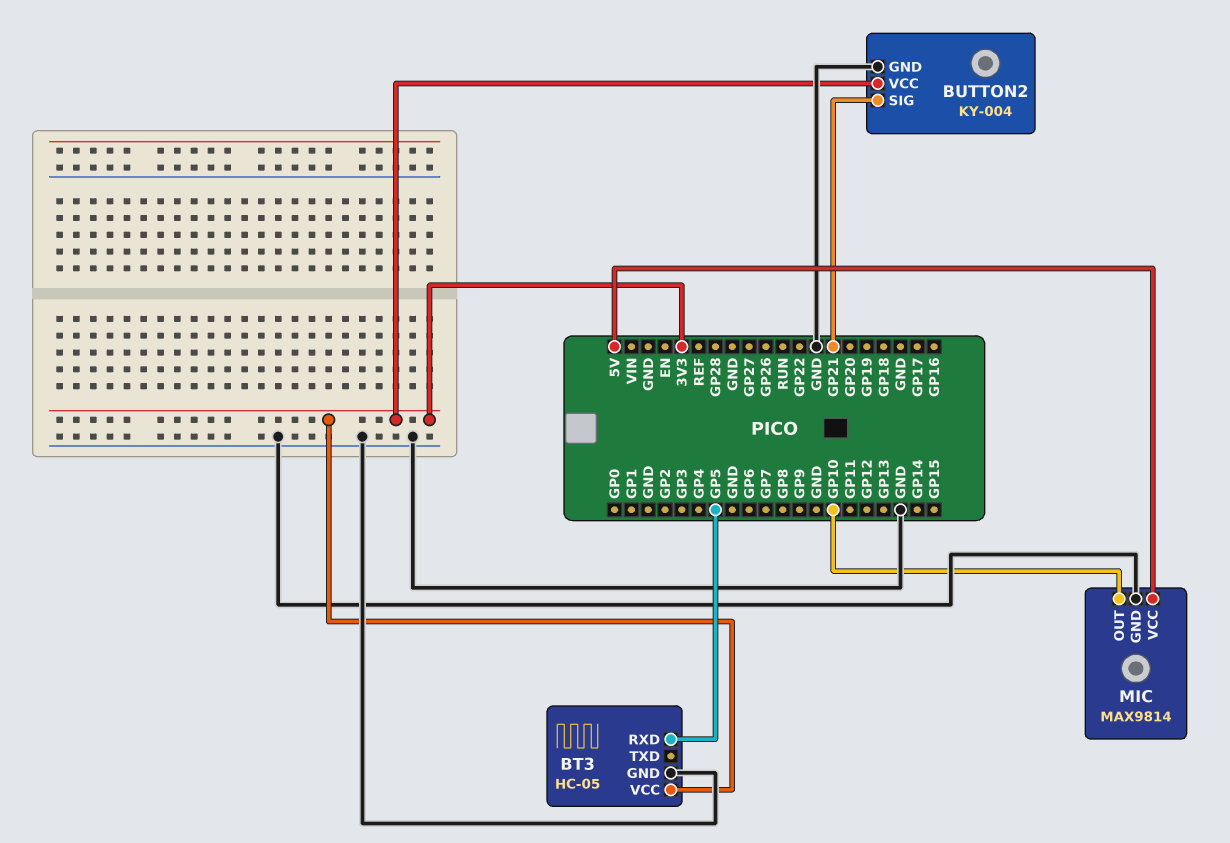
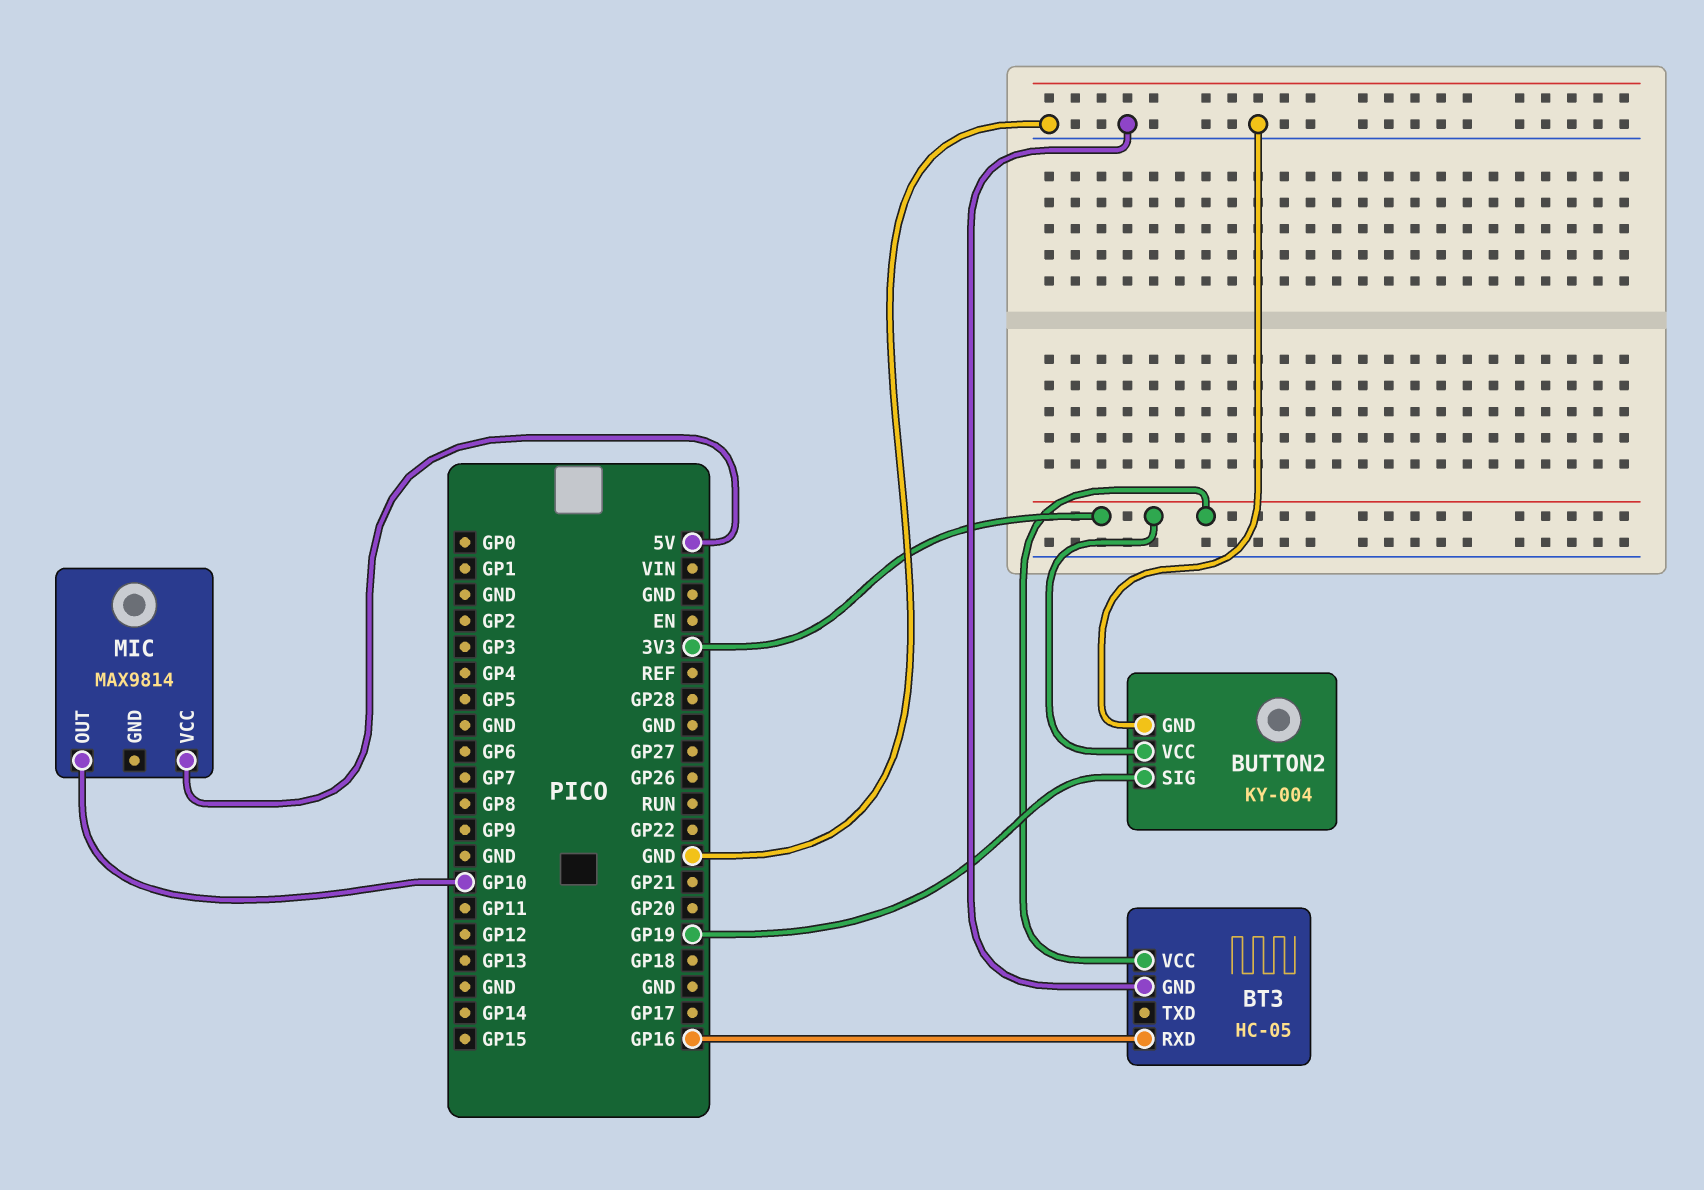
BT3 pin RXD: GP5 -> GP16
BUTTON2 pin SIG: GP21 -> GP19
MIC pin GND: GND -> none

